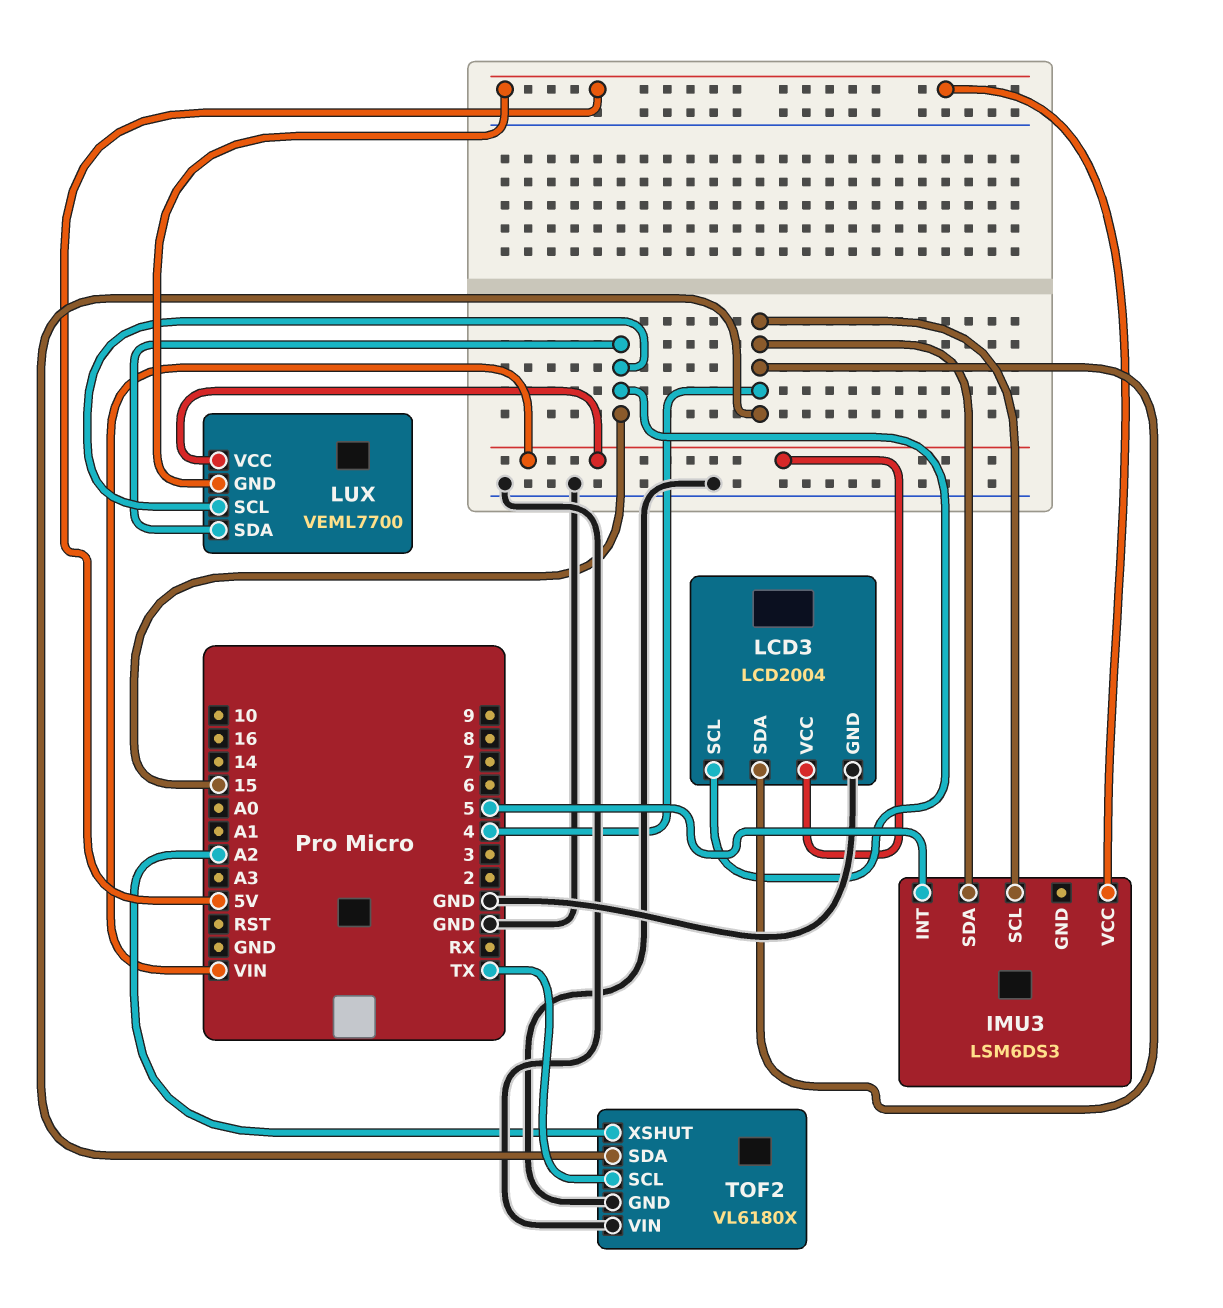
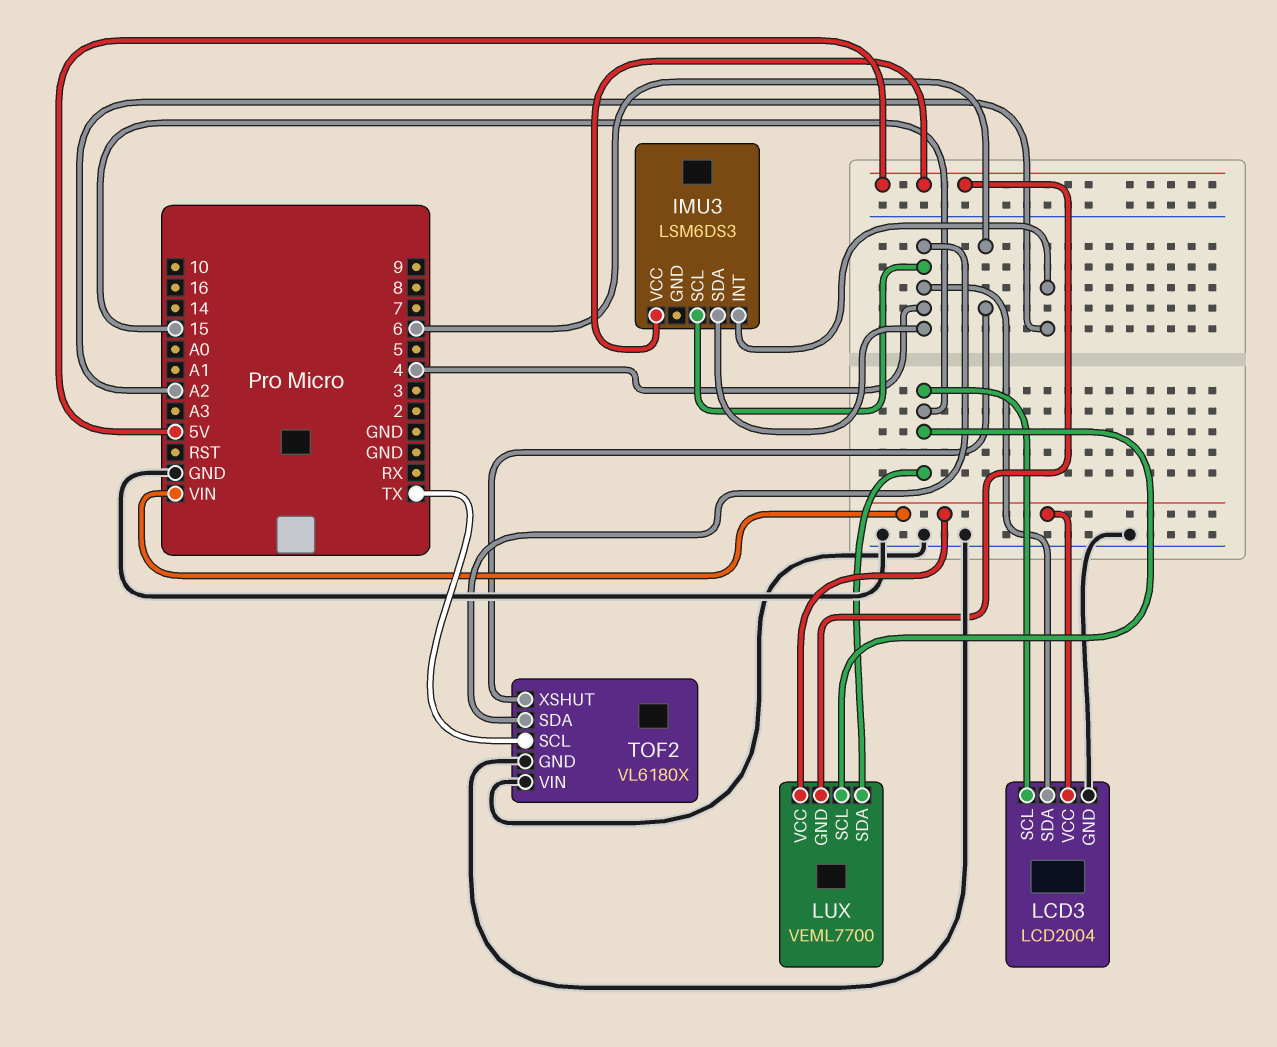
IMU3 pin INT: 5 -> A2
TOF2 pin XSHUT: A2 -> 6

